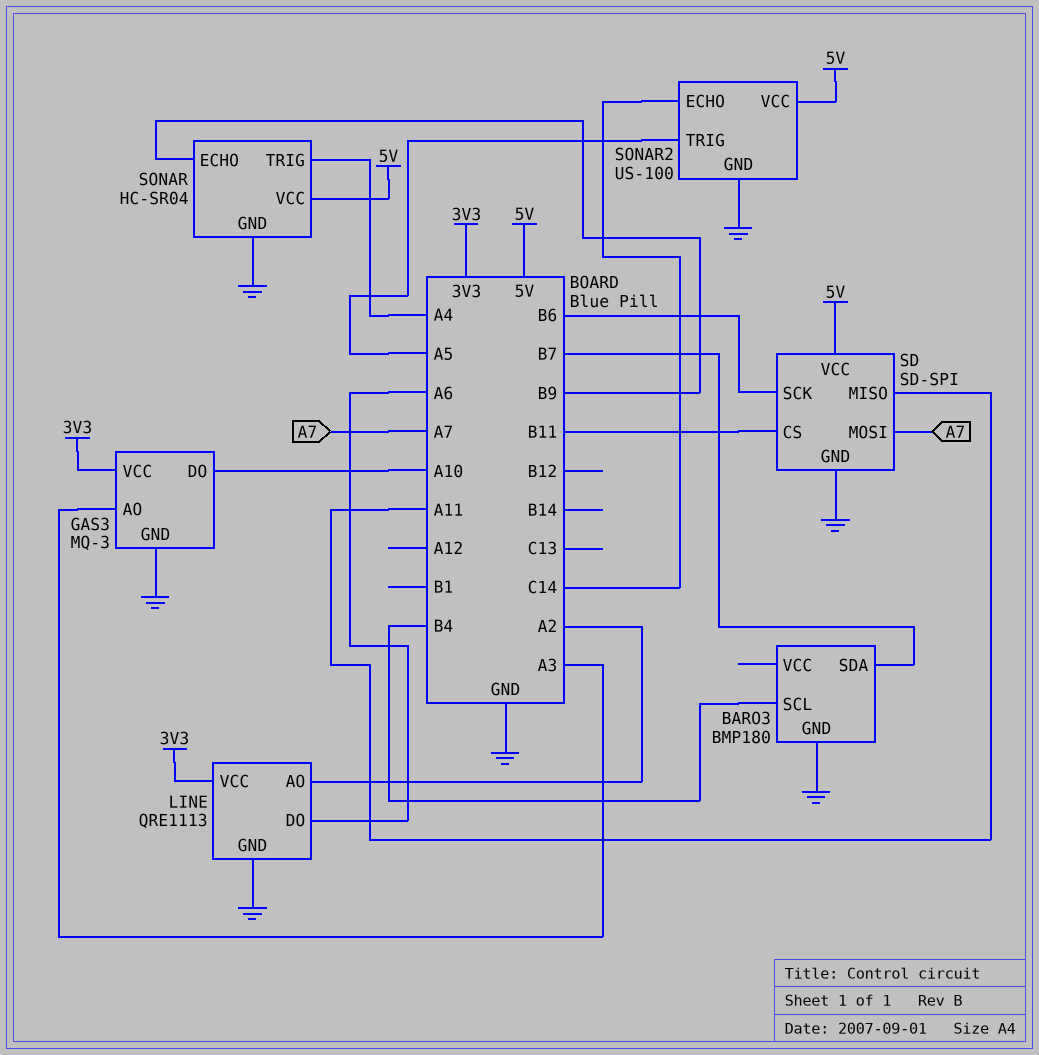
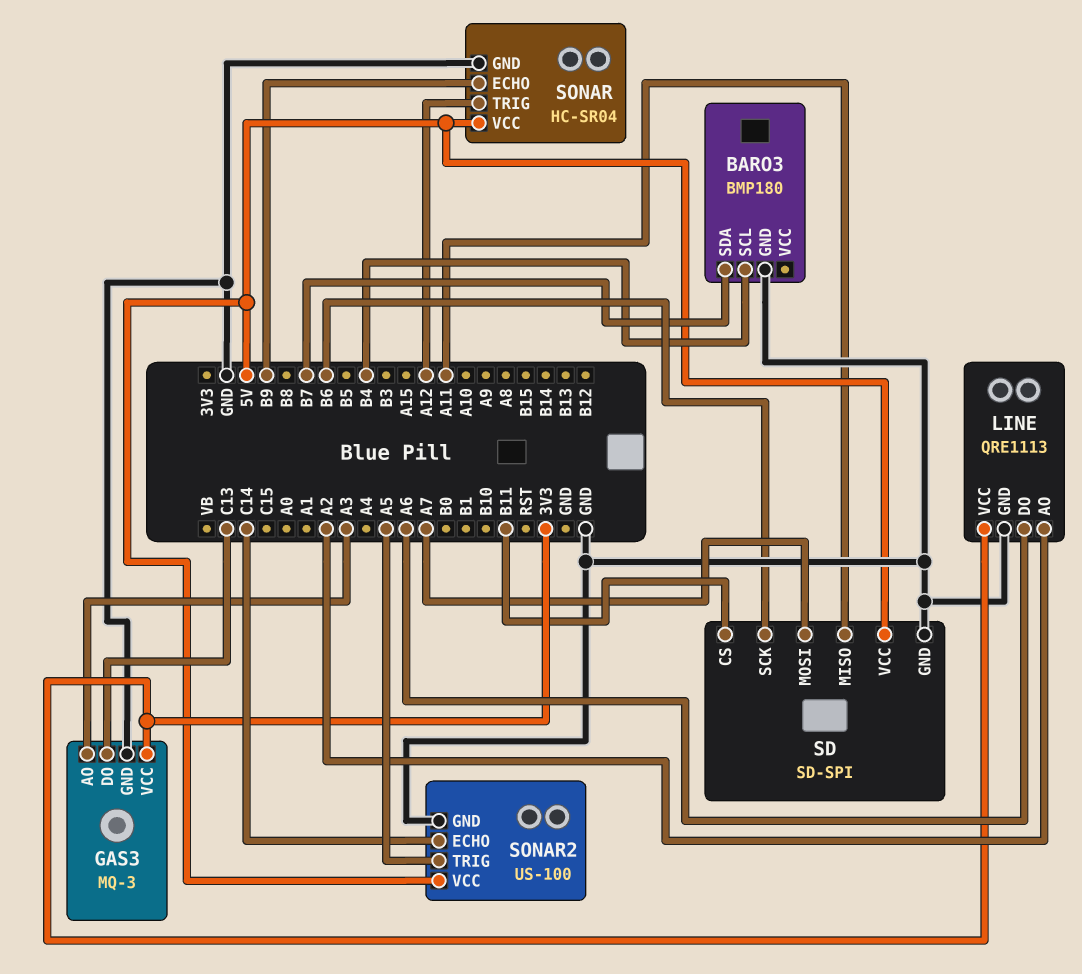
GAS3 pin DO: A10 -> C13
SONAR pin TRIG: A4 -> A12

